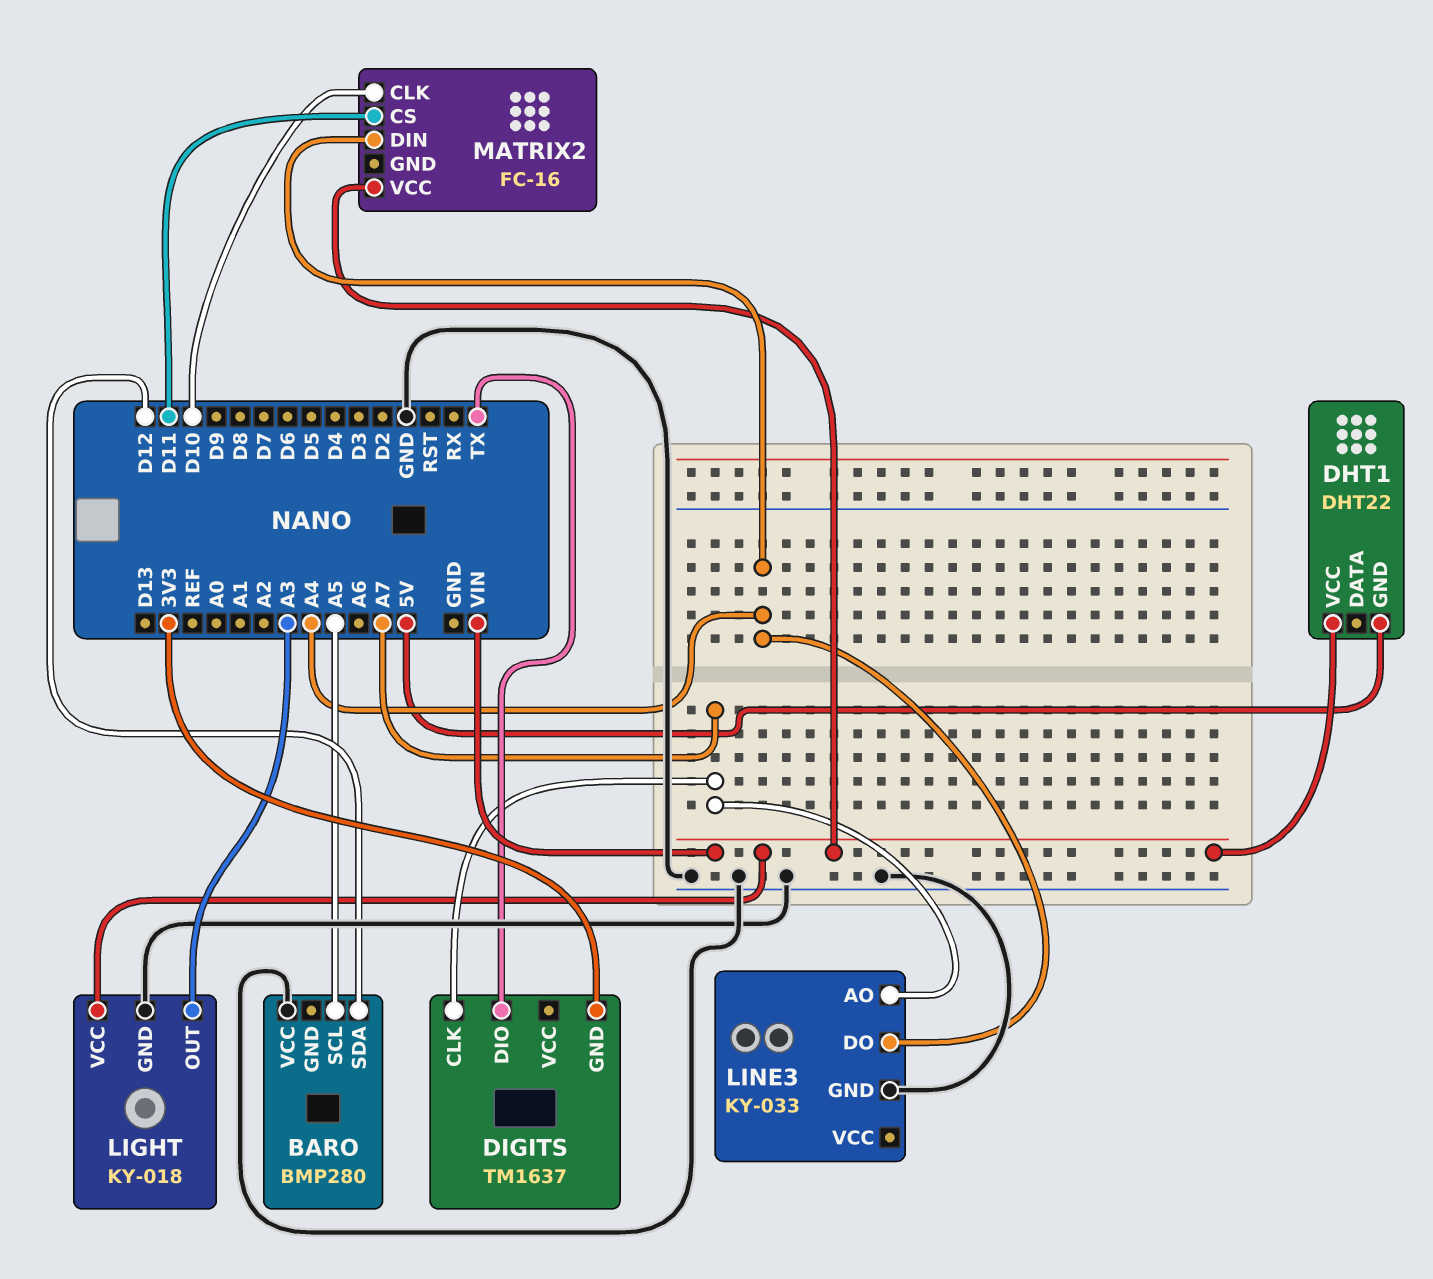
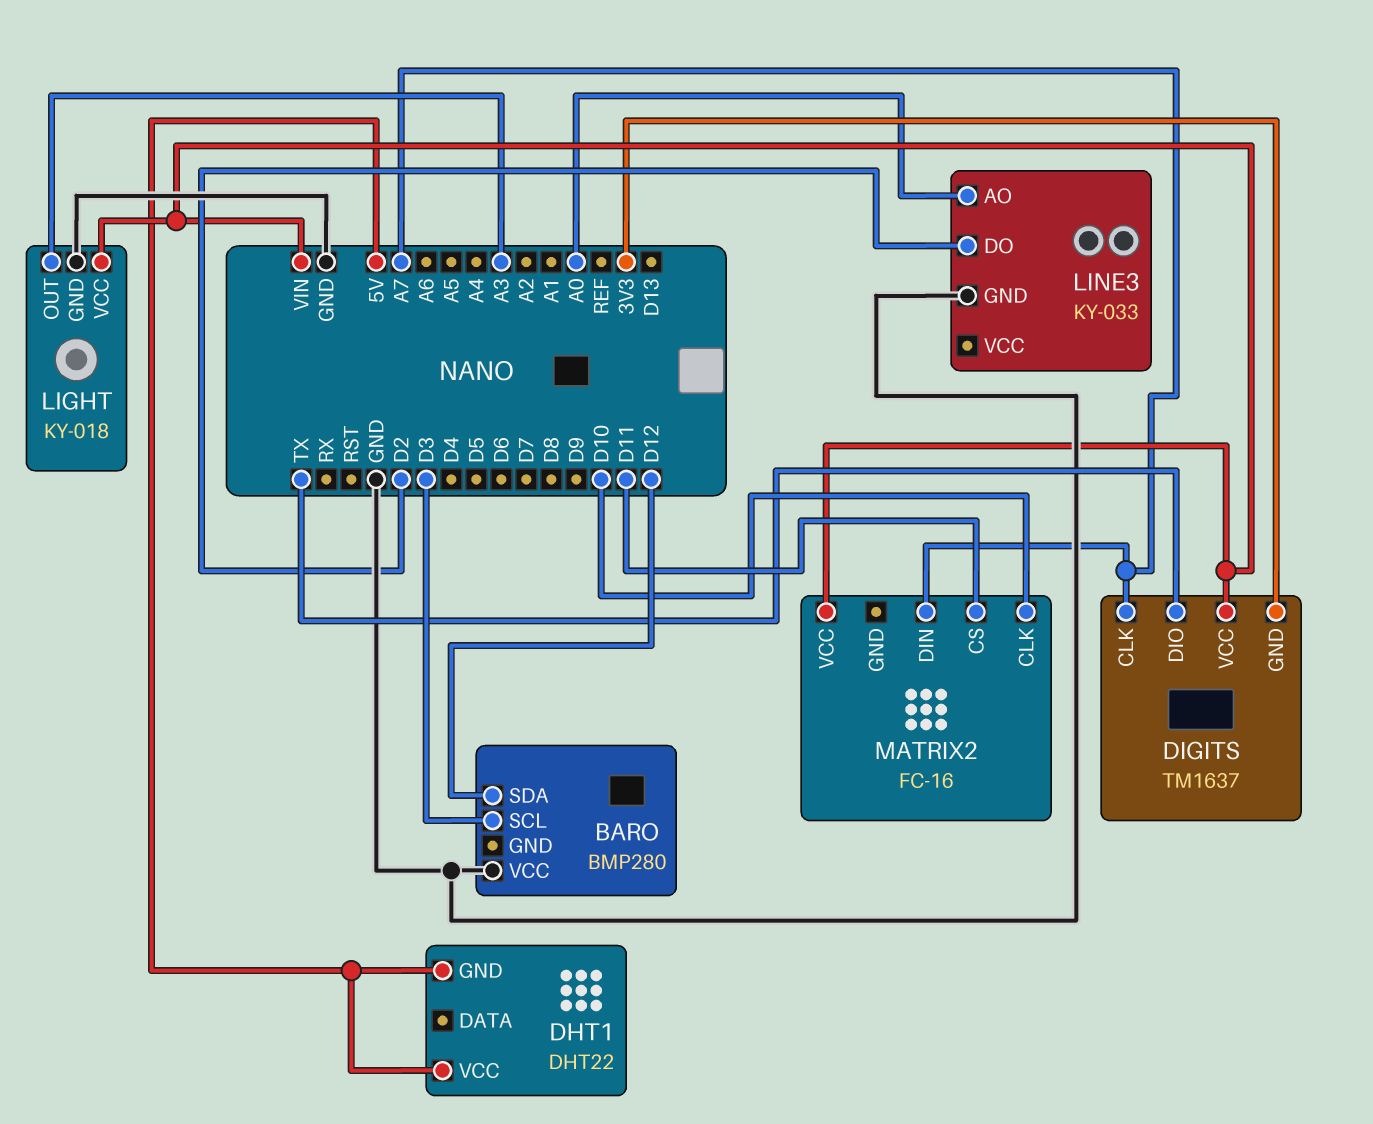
BARO pin SCL: A5 -> D3
DHT1 pin VCC: VIN -> 5V
DIGITS pin VCC: none -> VIN
LINE3 pin AO: A7 -> A0
LINE3 pin DO: A4 -> D2
MATRIX2 pin DIN: A4 -> A7

